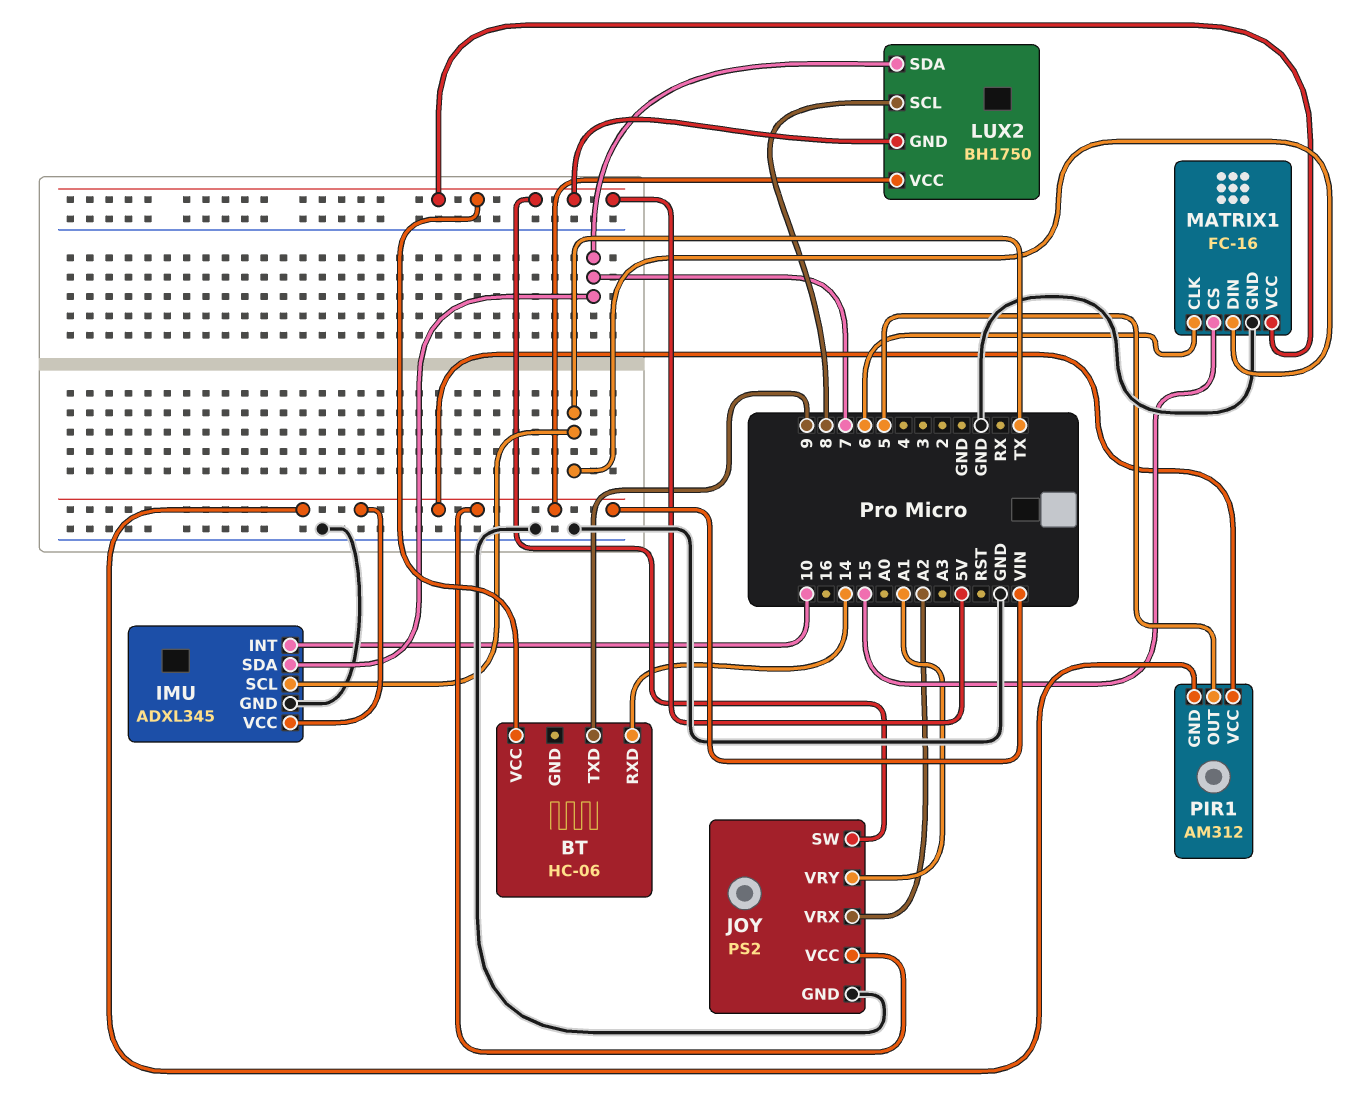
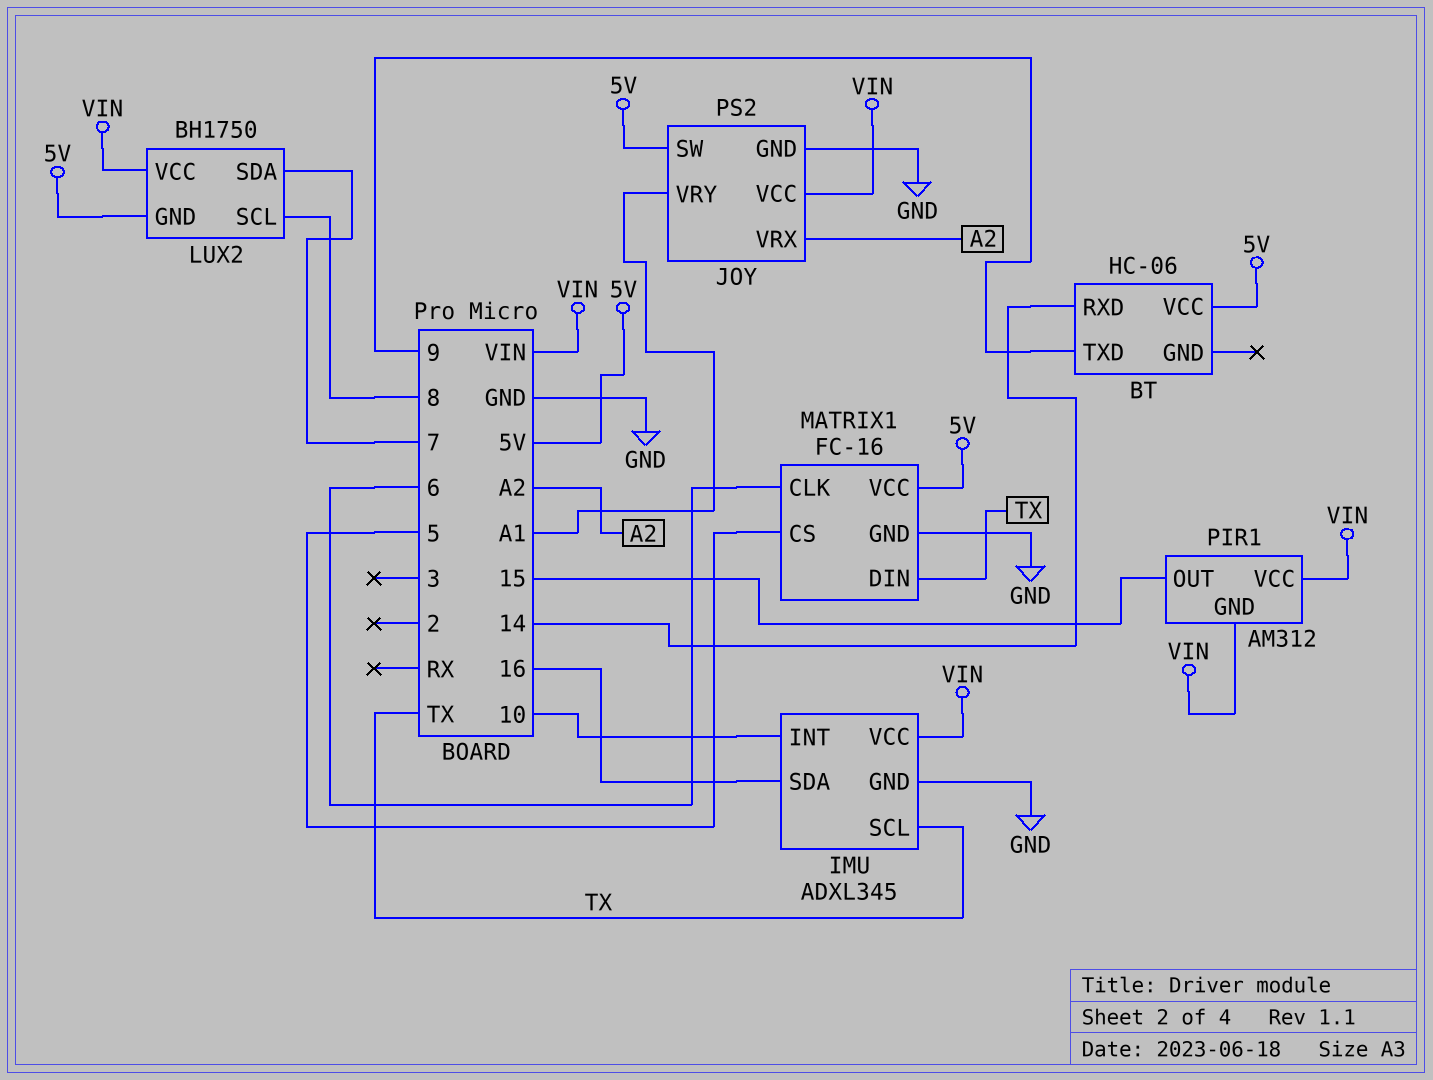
IMU pin SDA: 7 -> 16
MATRIX1 pin CS: 15 -> 5
PIR1 pin OUT: 5 -> 15

